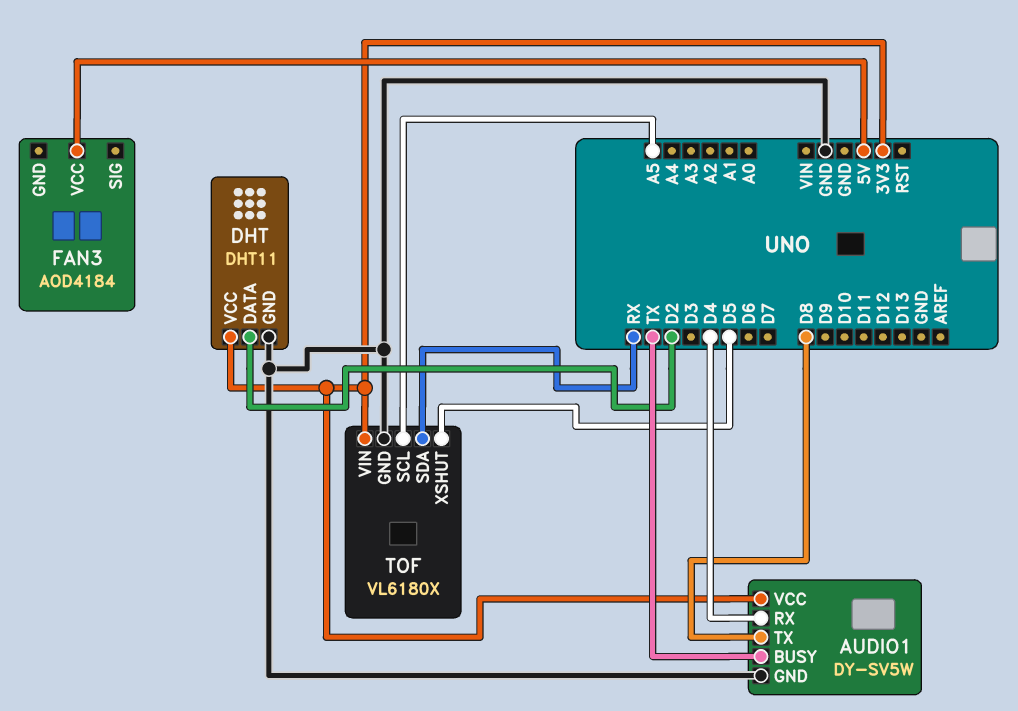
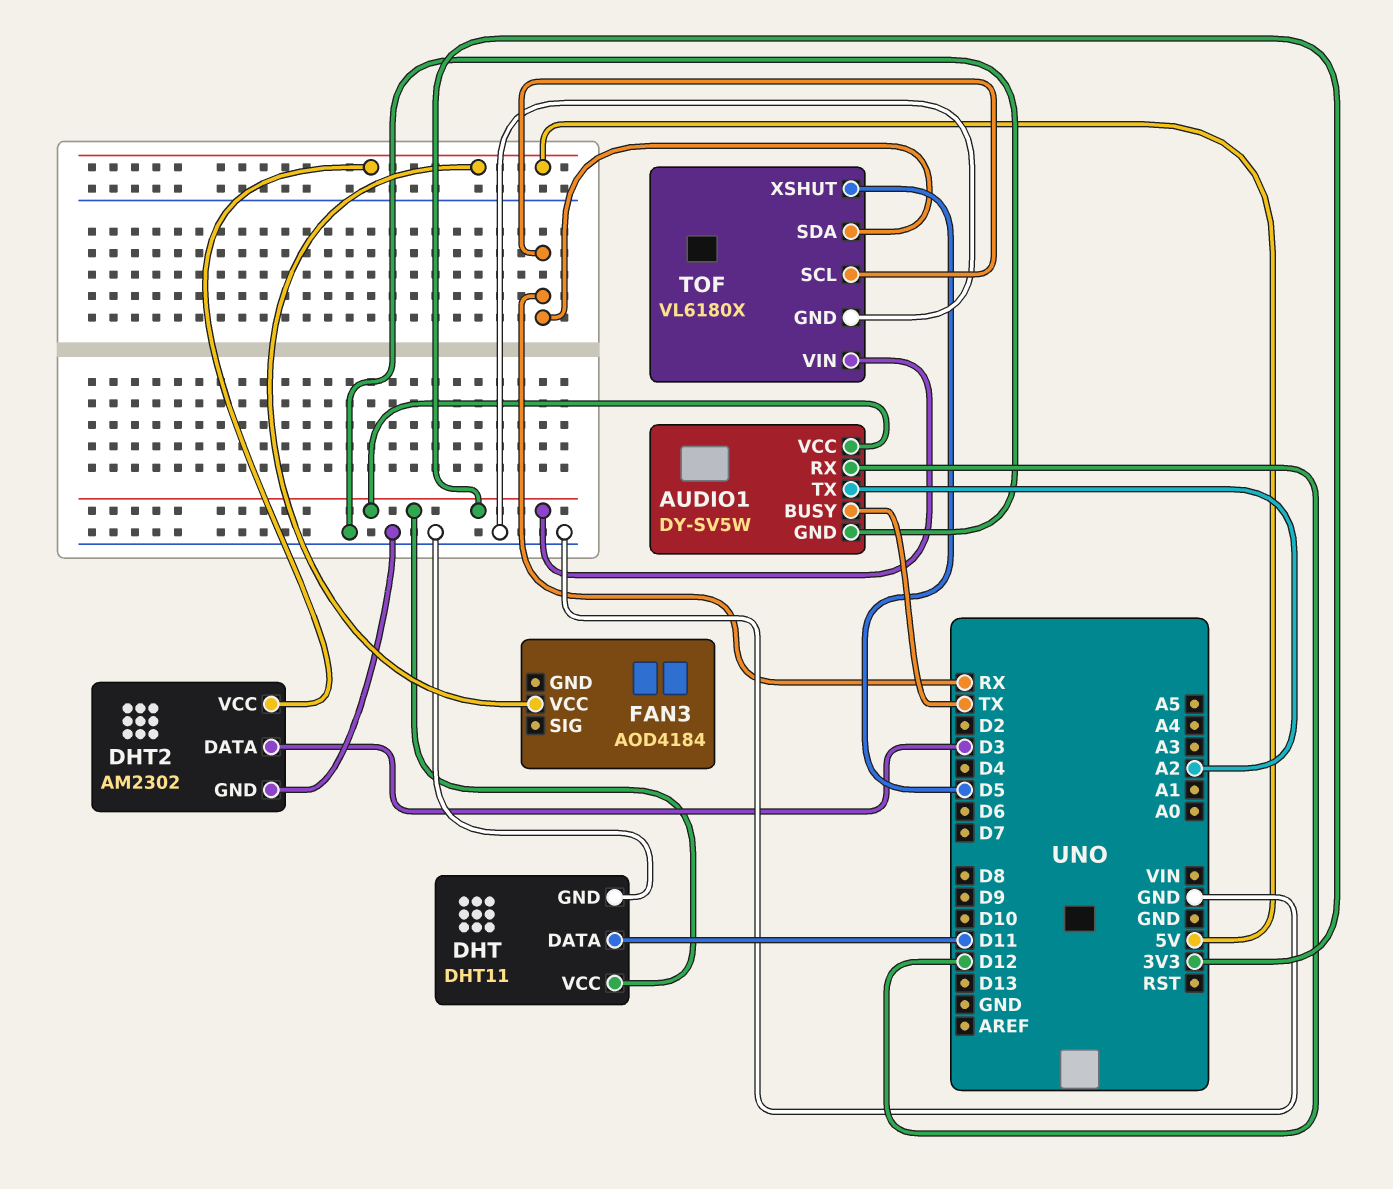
AUDIO1 pin RX: D4 -> D12
AUDIO1 pin TX: D8 -> A2
DHT pin DATA: D2 -> D11
DHT2: none -> AM2302
DHT2 pin DATA: none -> D3
DHT2 pin GND: none -> GND
DHT2 pin VCC: none -> 5V
TOF pin SCL: A5 -> RX

